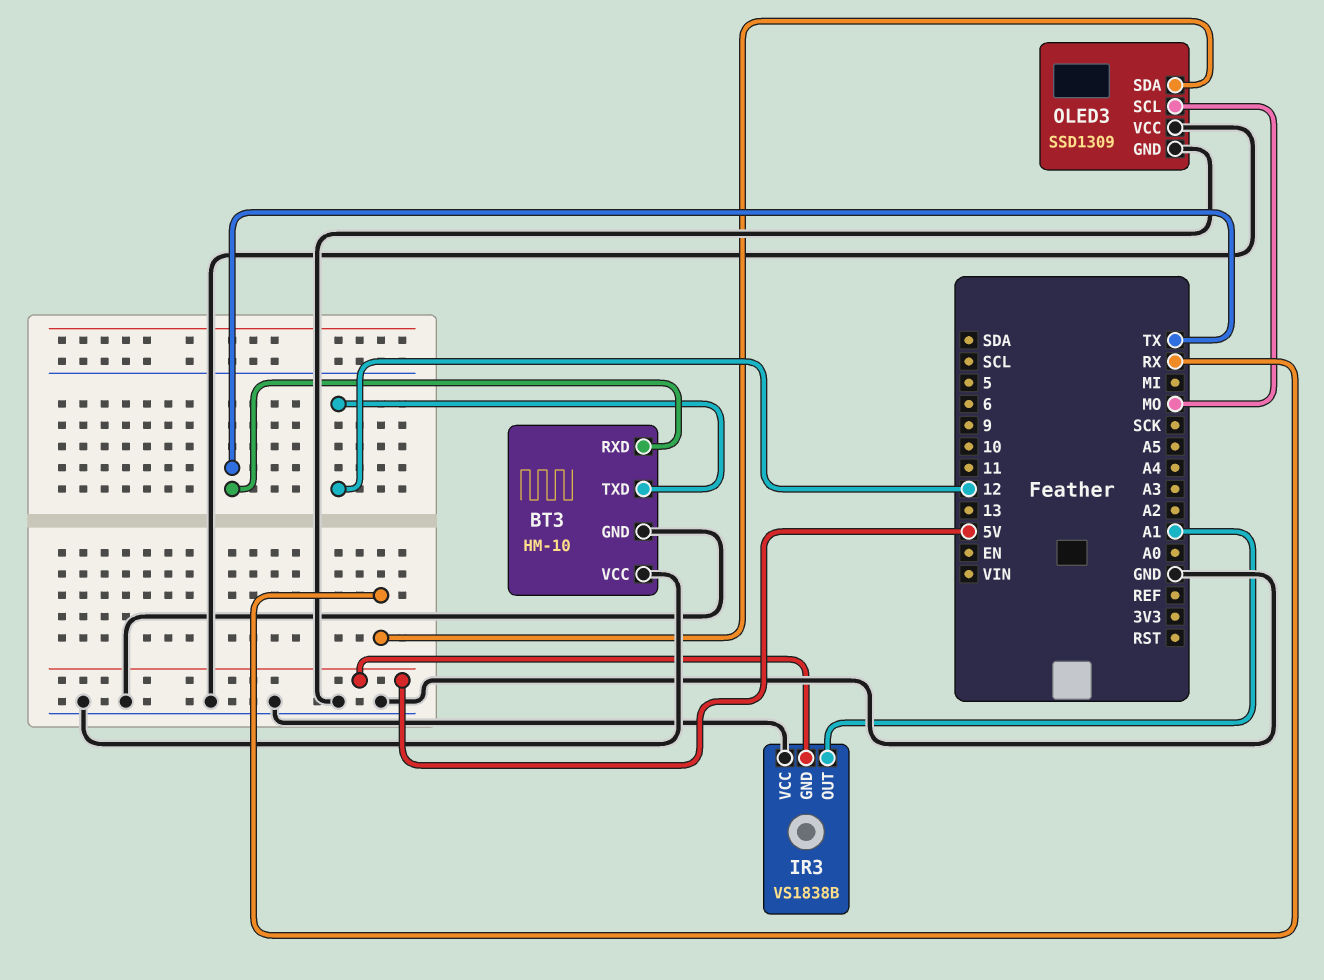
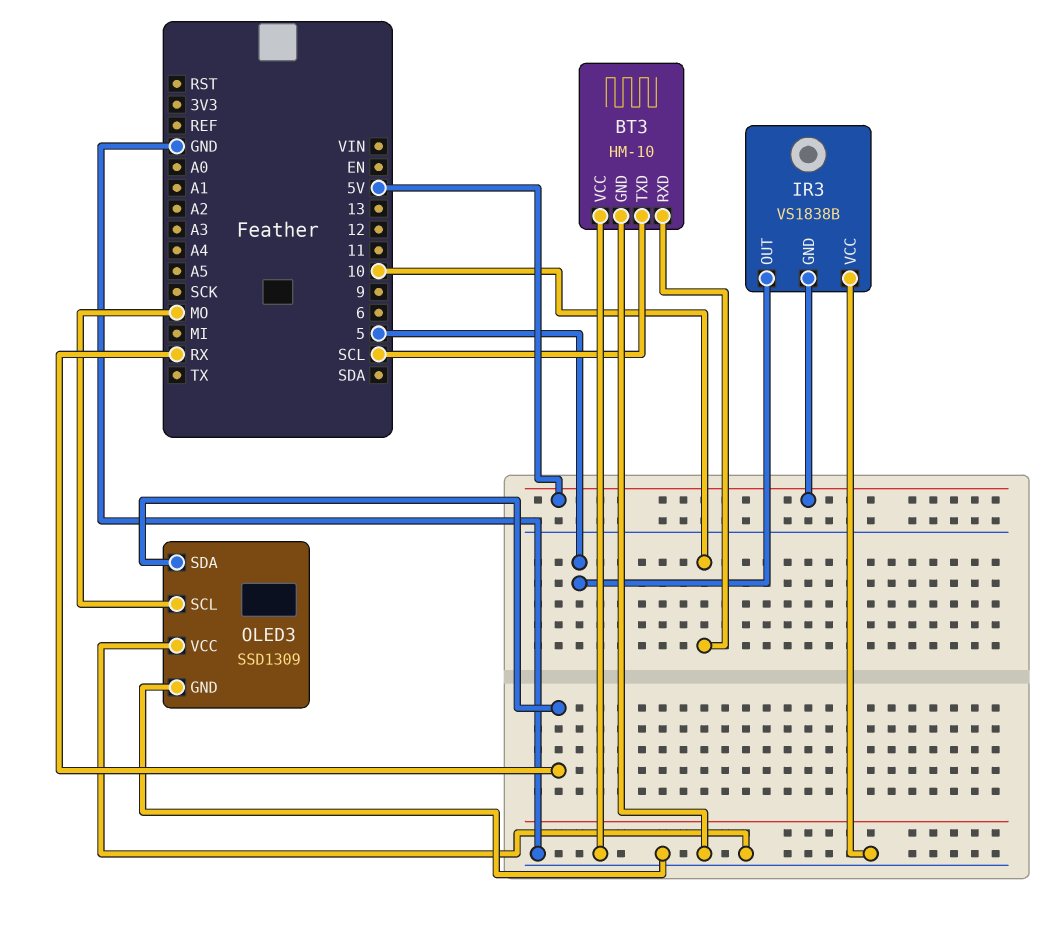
BT3 pin RXD: TX -> 10
BT3 pin TXD: 12 -> SCL
IR3 pin OUT: A1 -> 5

